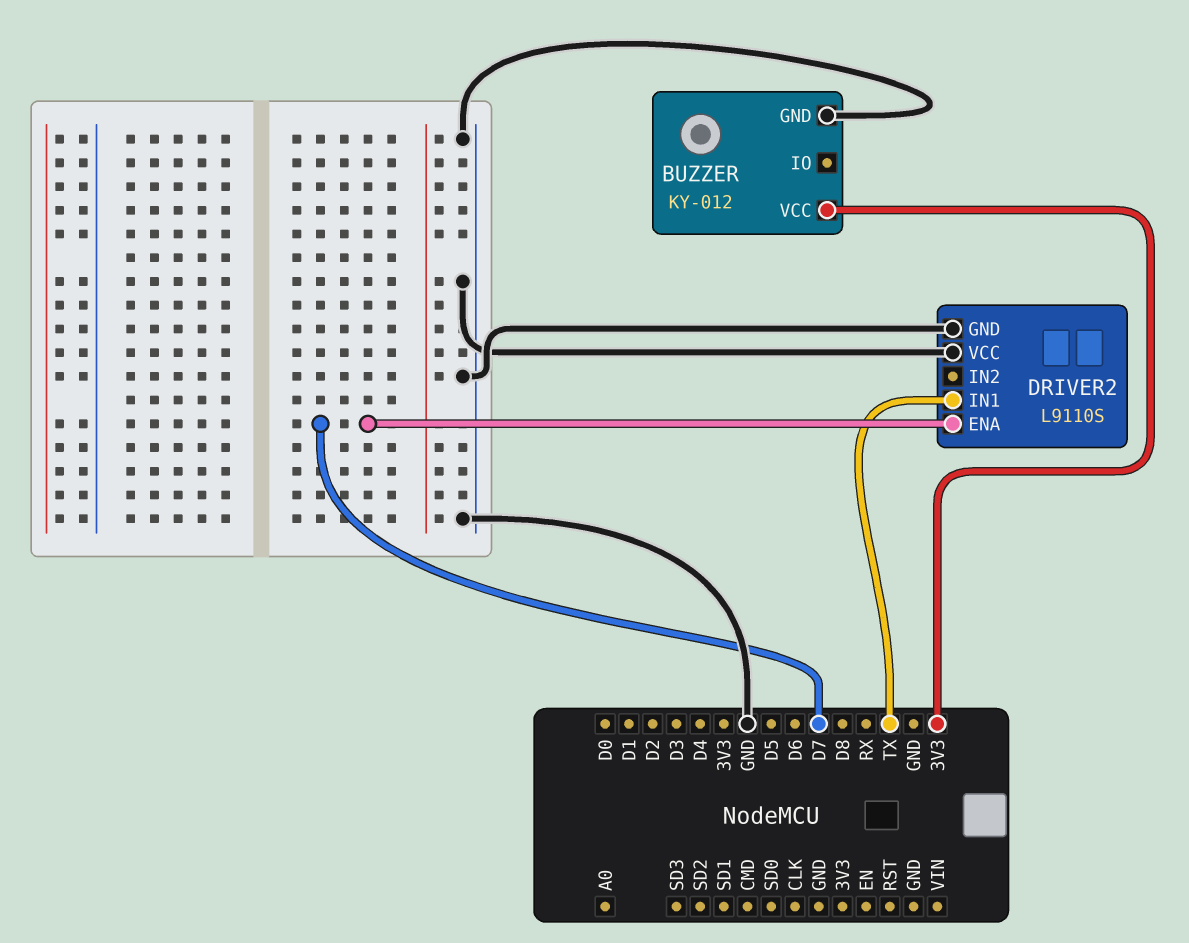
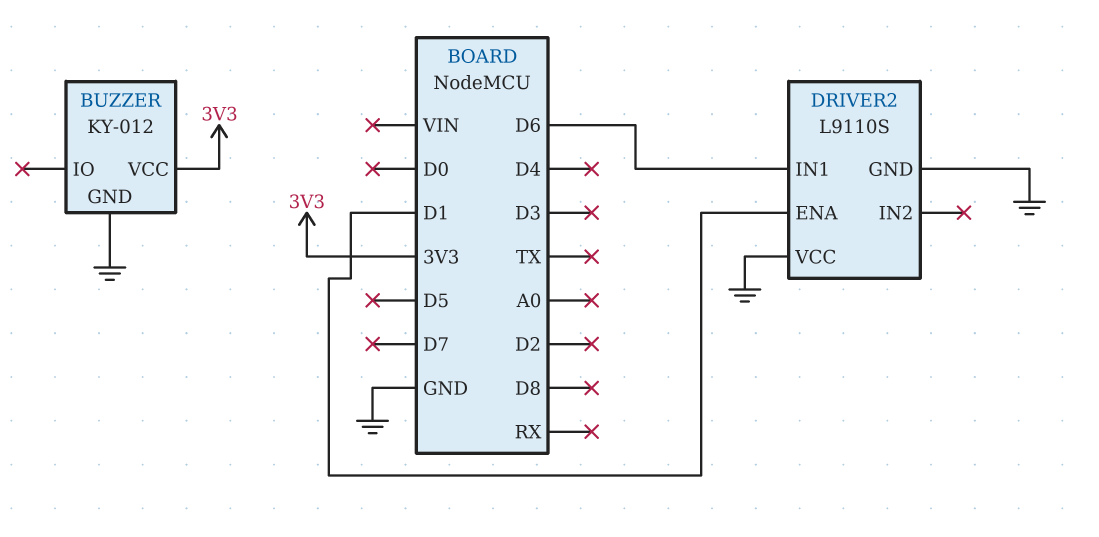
DRIVER2 pin ENA: D7 -> D1
DRIVER2 pin IN1: TX -> D6

